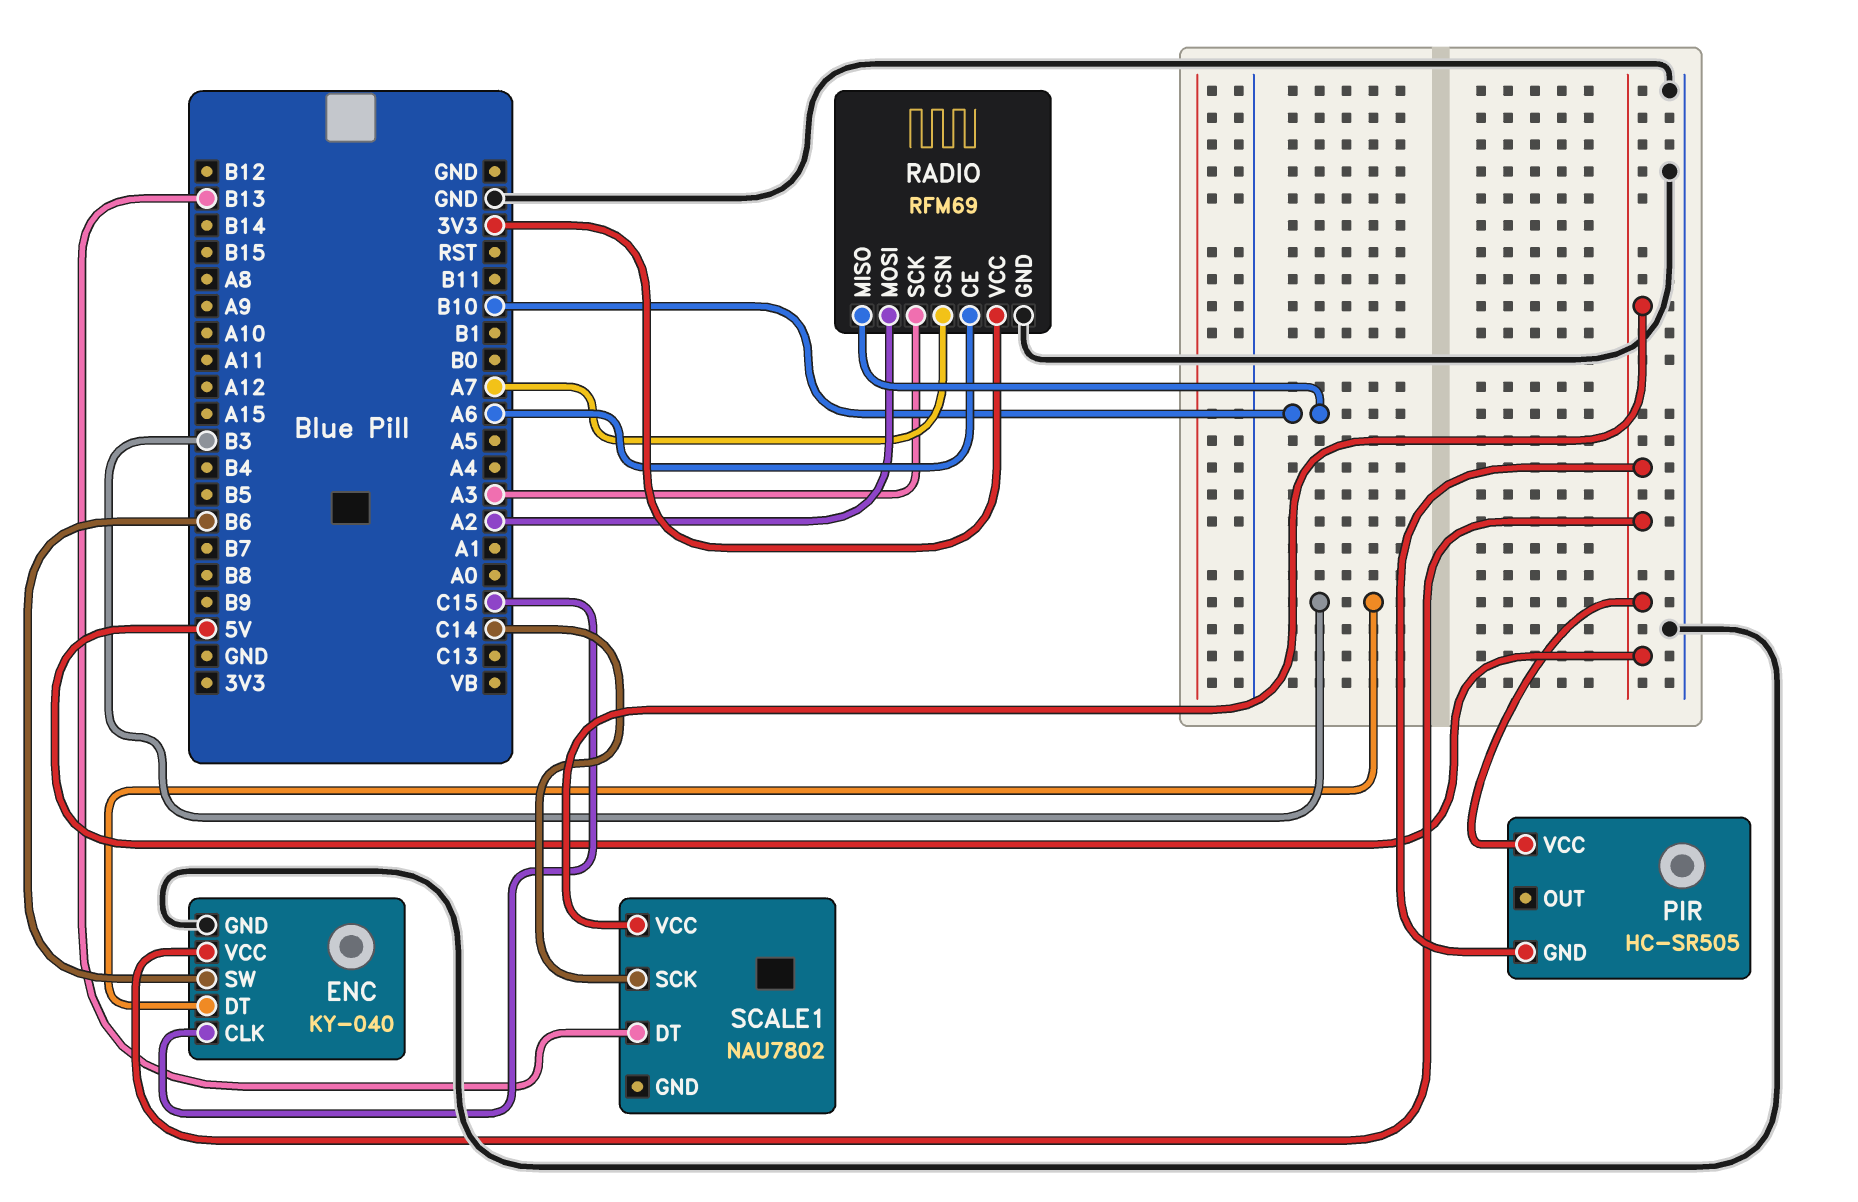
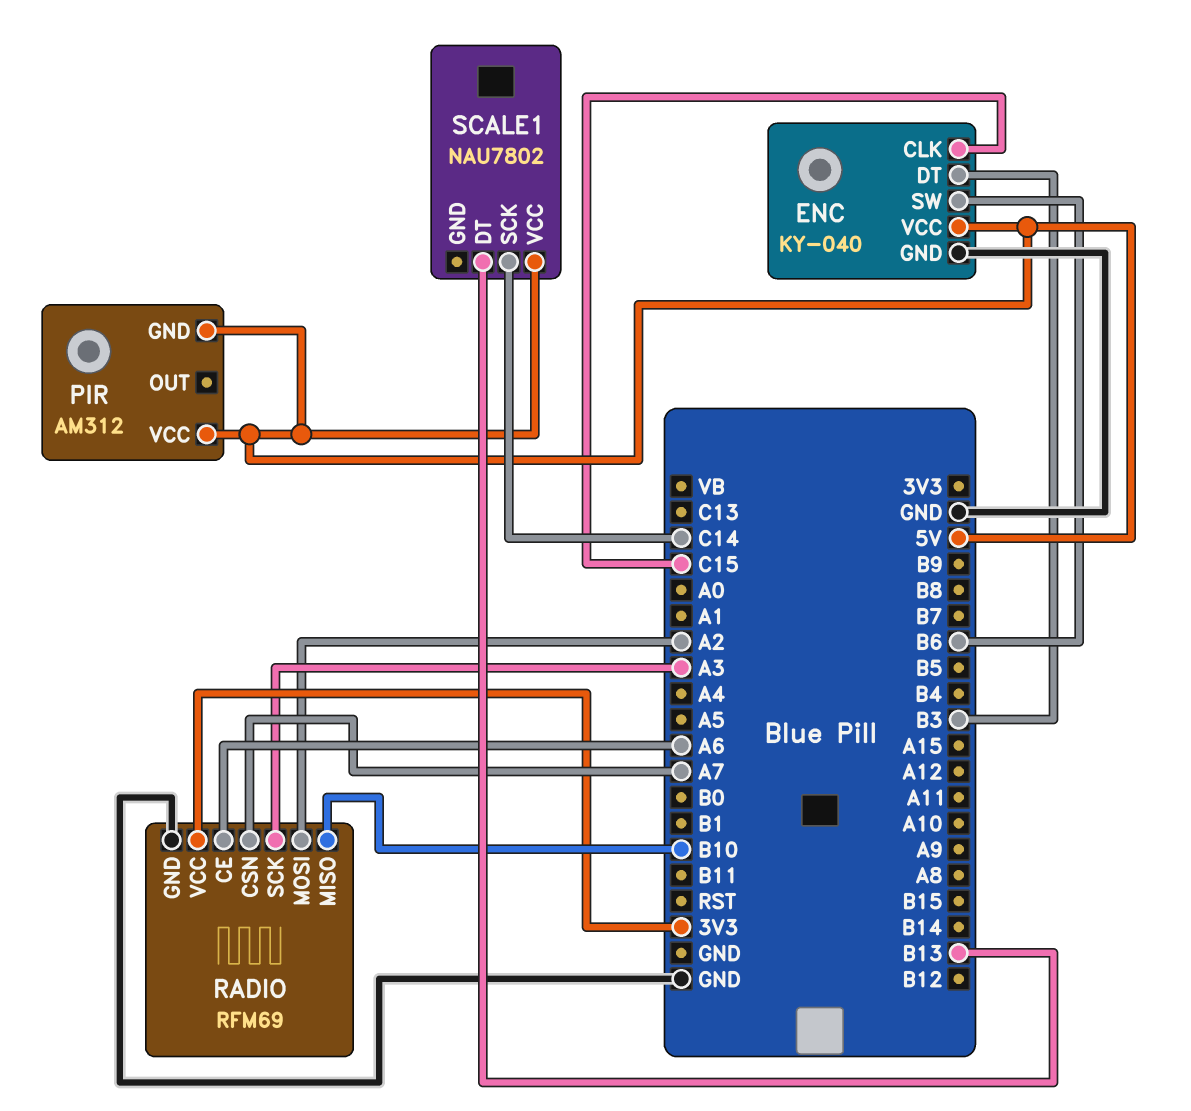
PIR: HC-SR505 -> AM312

